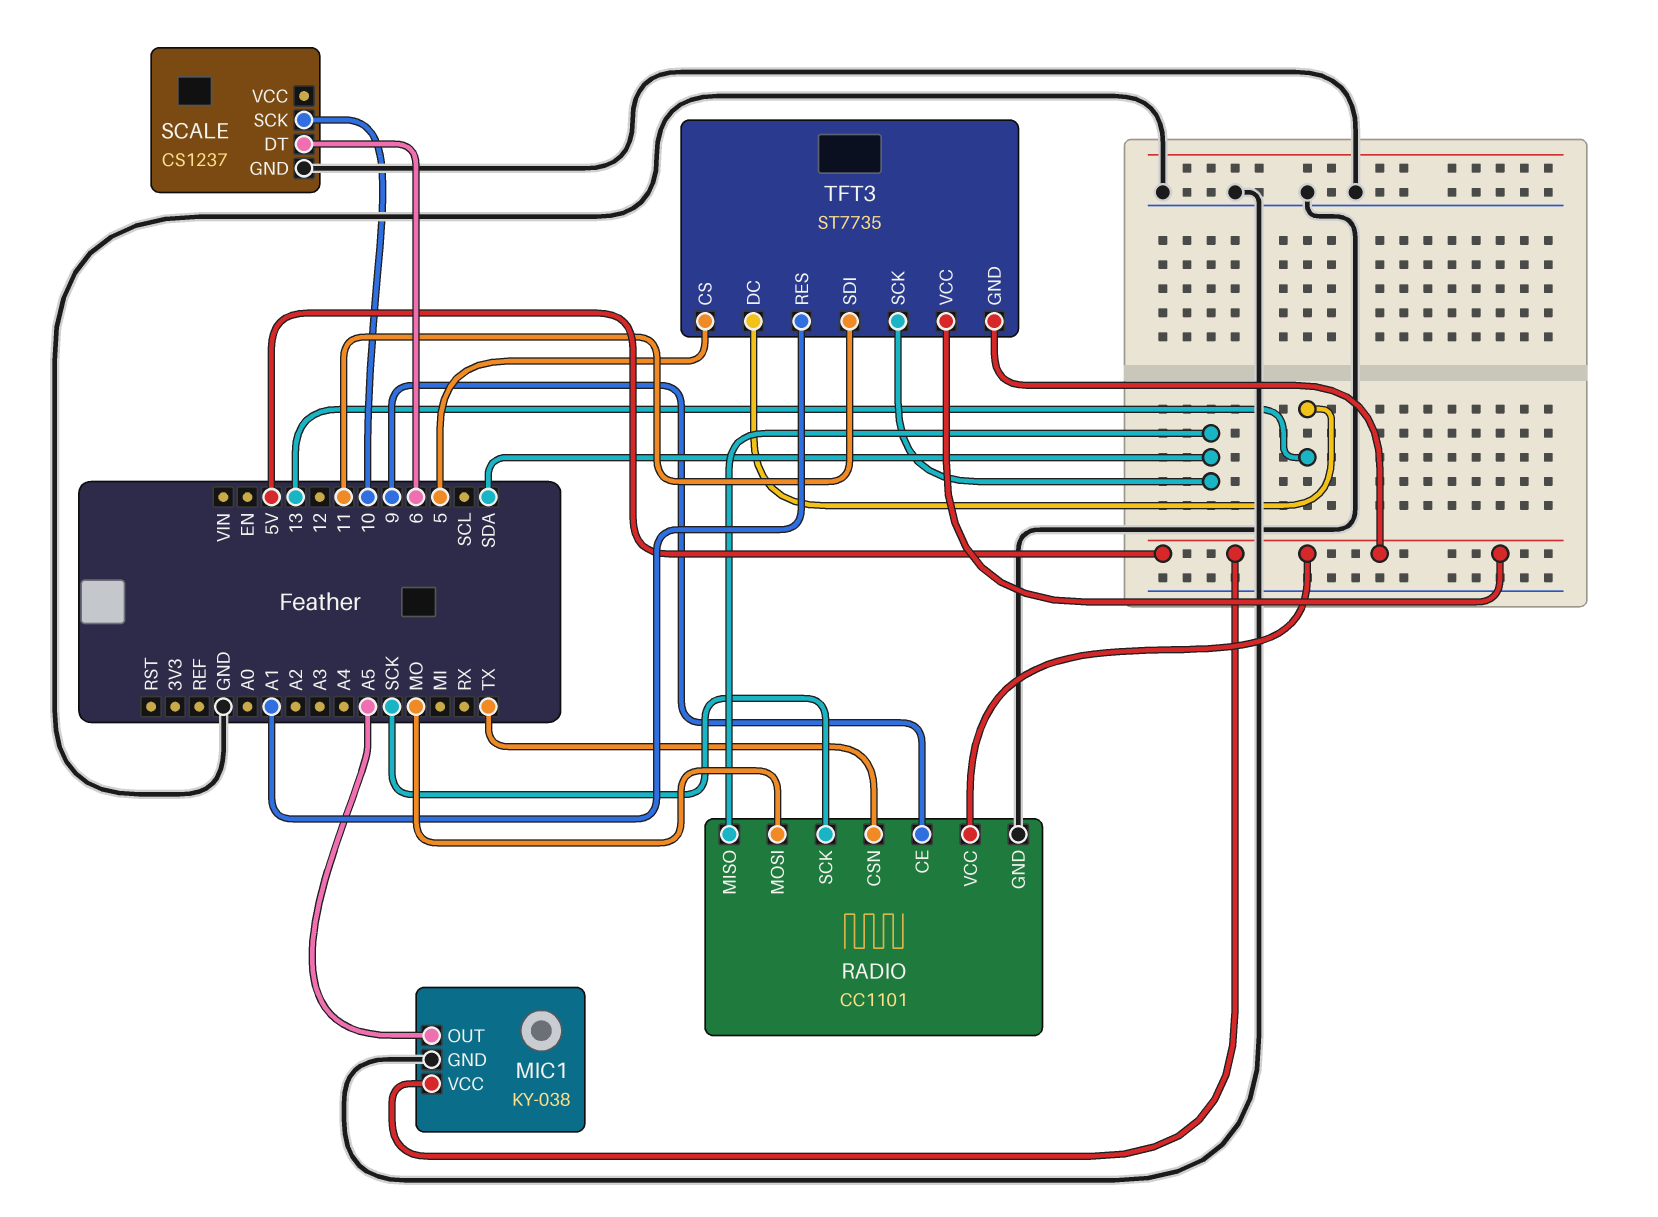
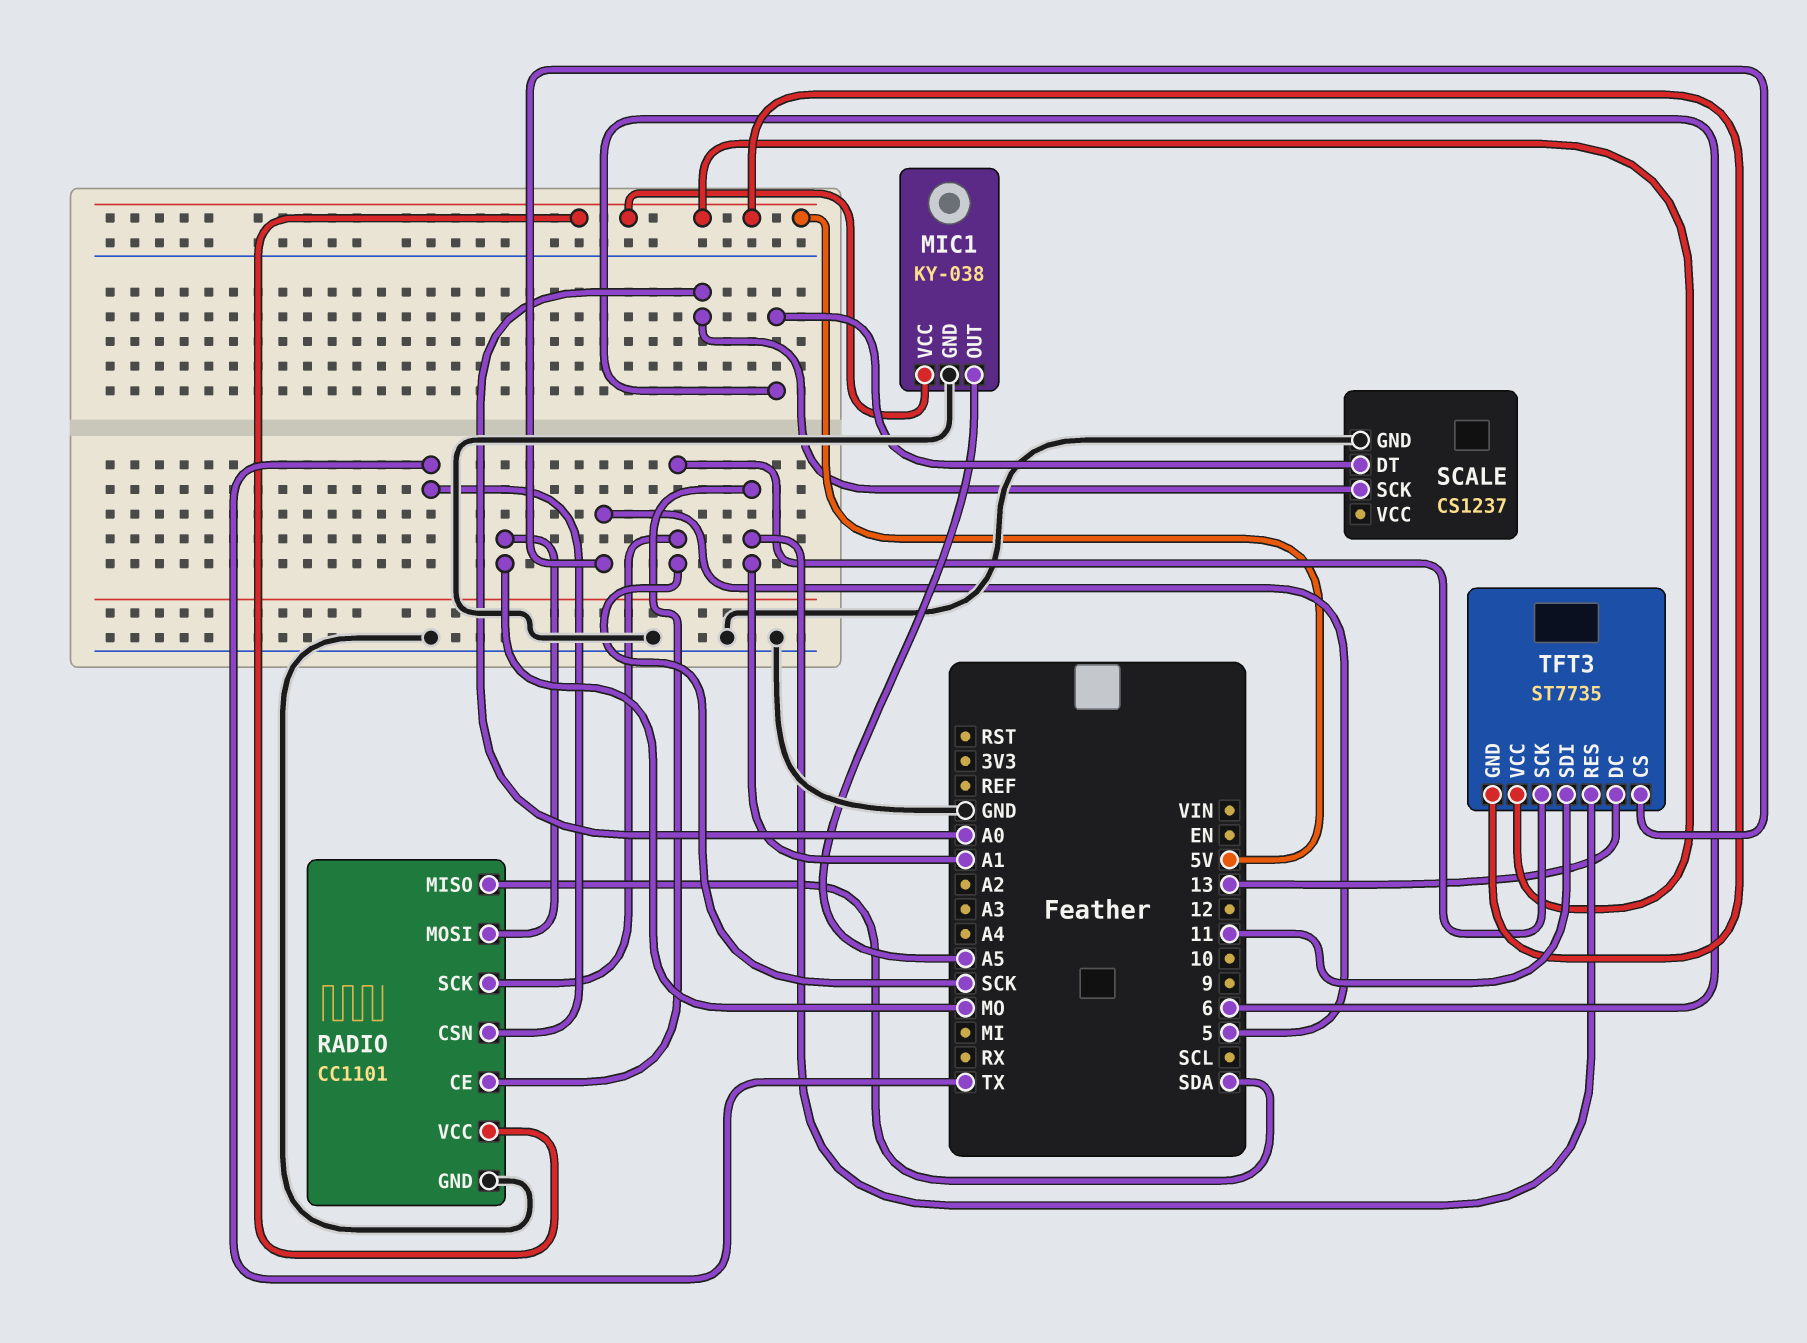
RADIO pin CE: 9 -> A1
SCALE pin SCK: 10 -> A0
TFT3 pin SCK: SDA -> SCK

